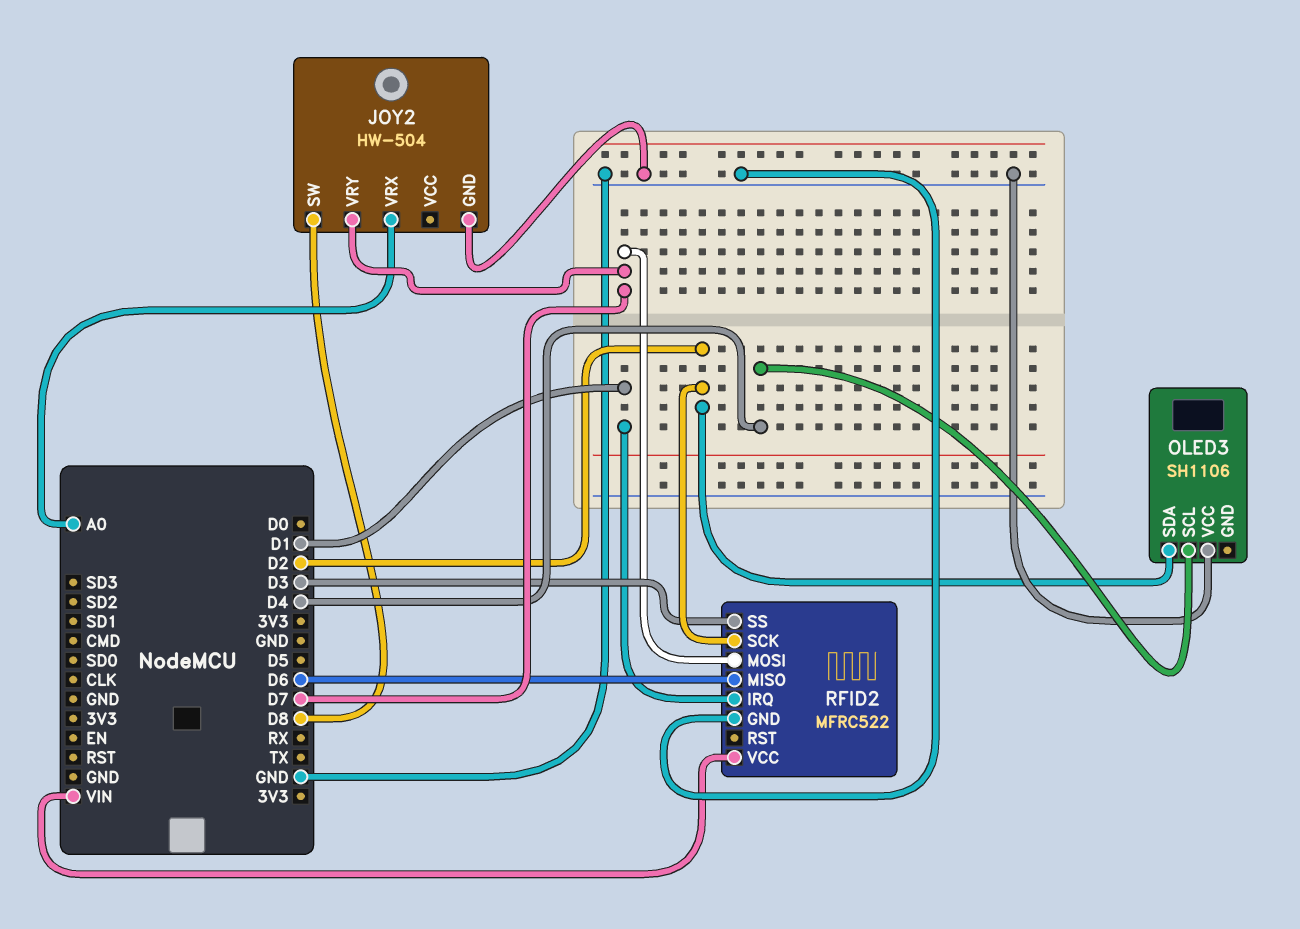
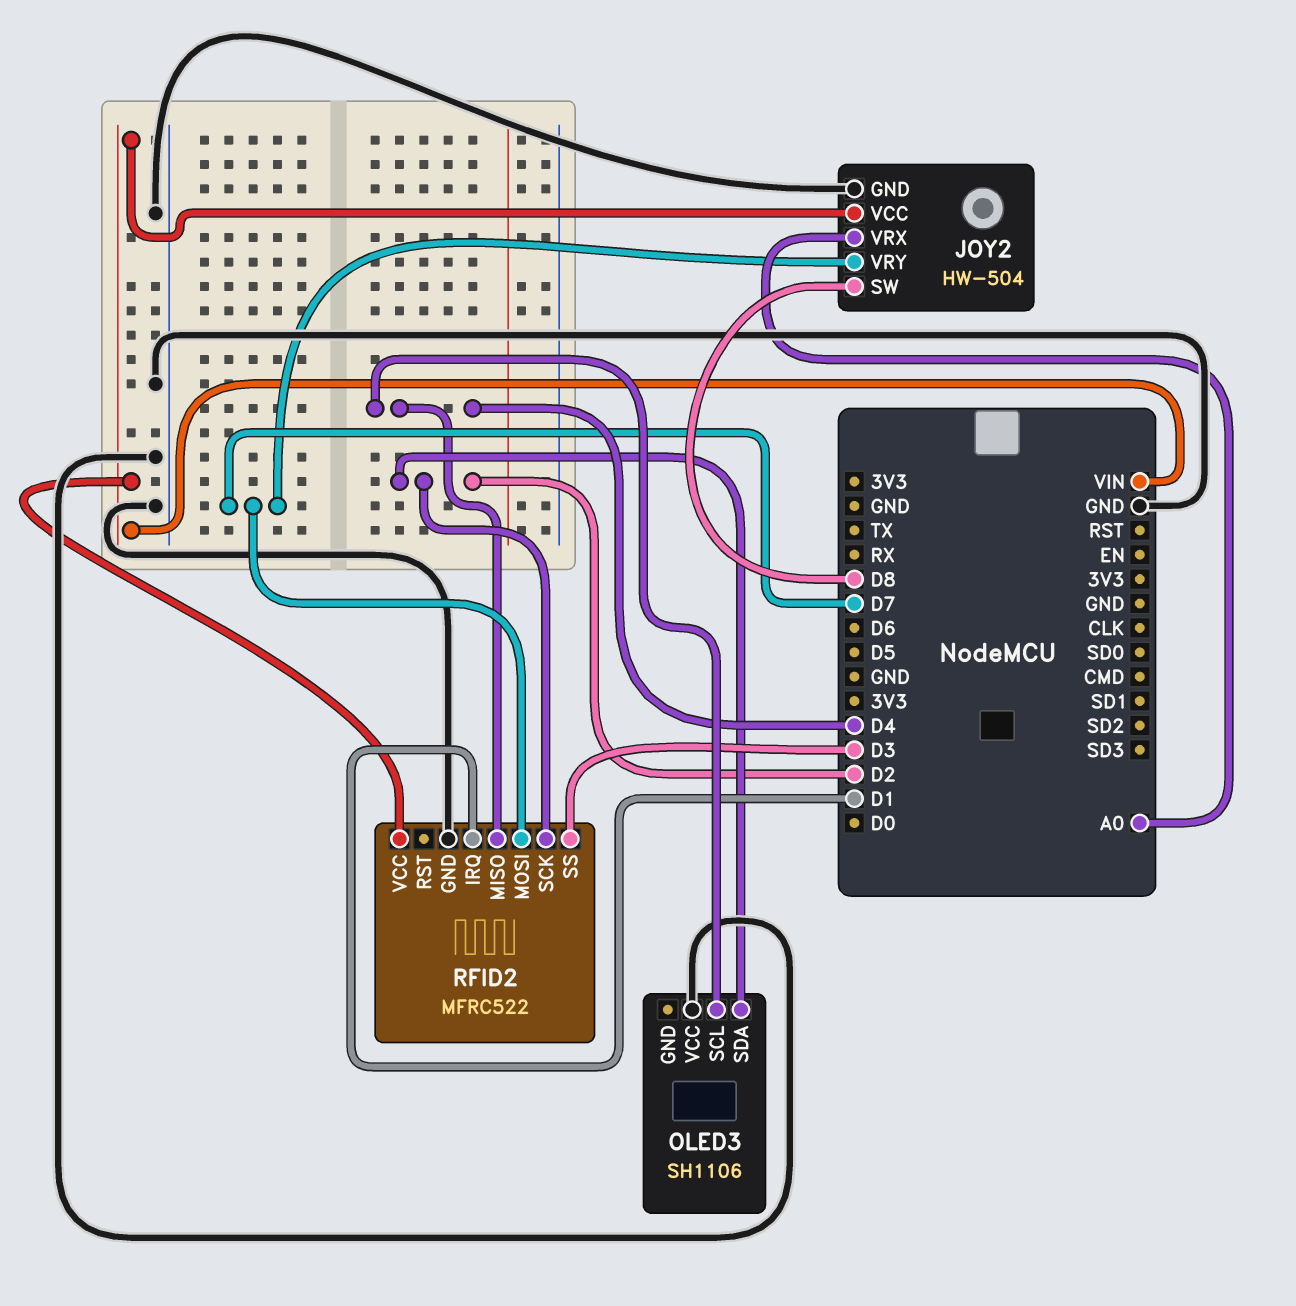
JOY2 pin VCC: none -> VIN
RFID2 pin MISO: D6 -> D4

